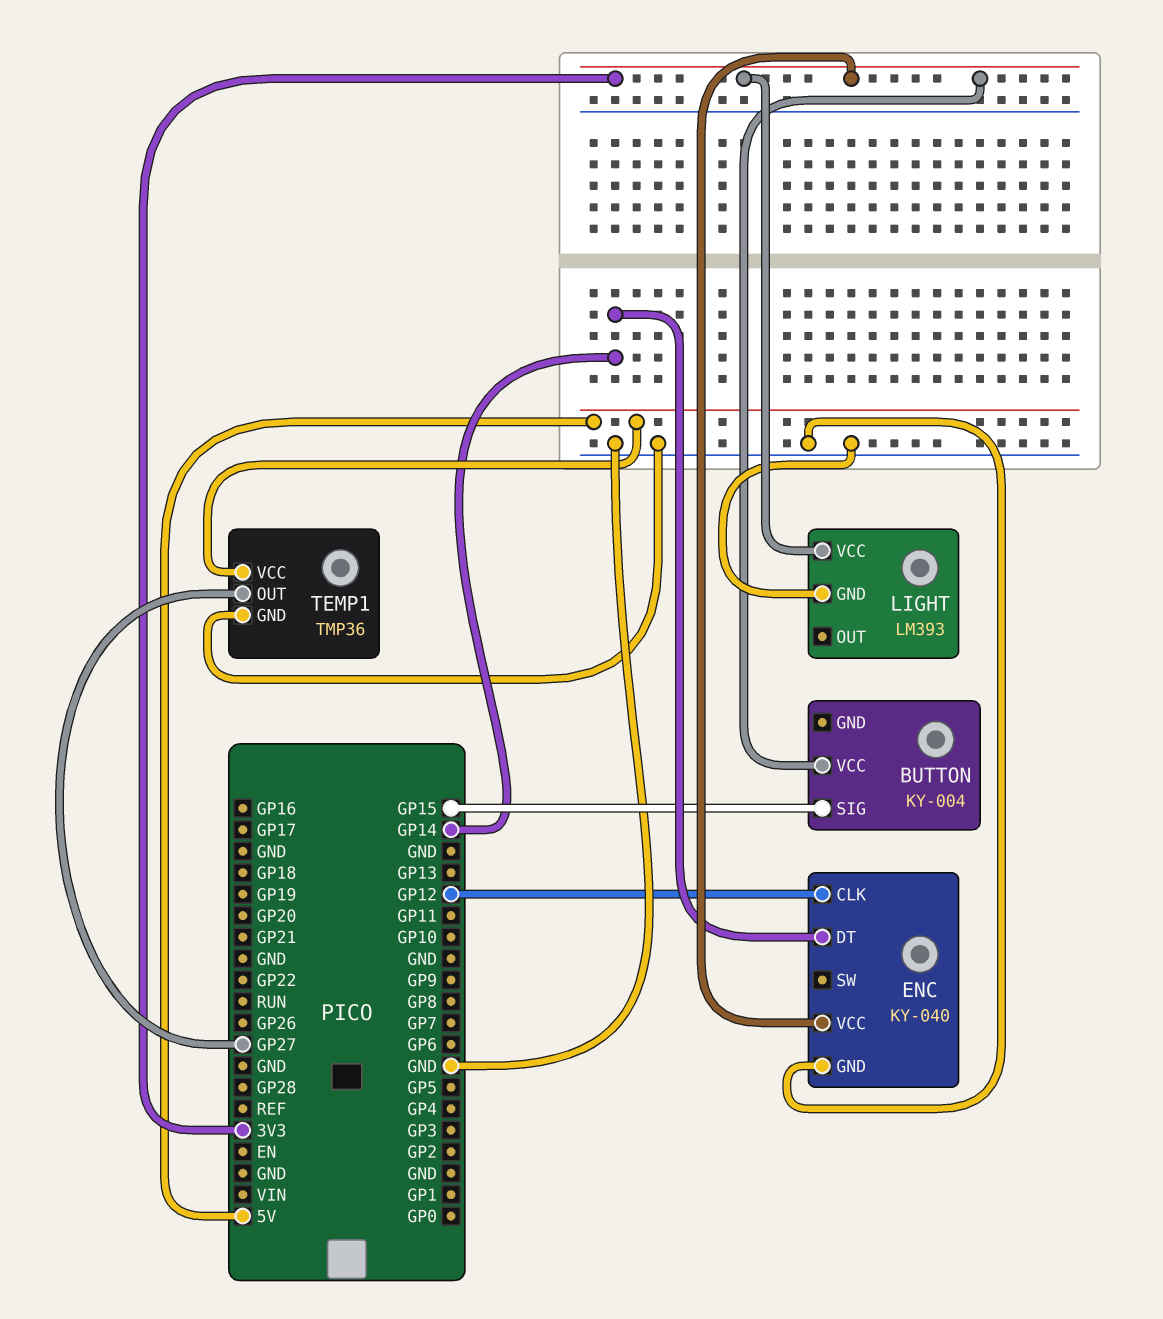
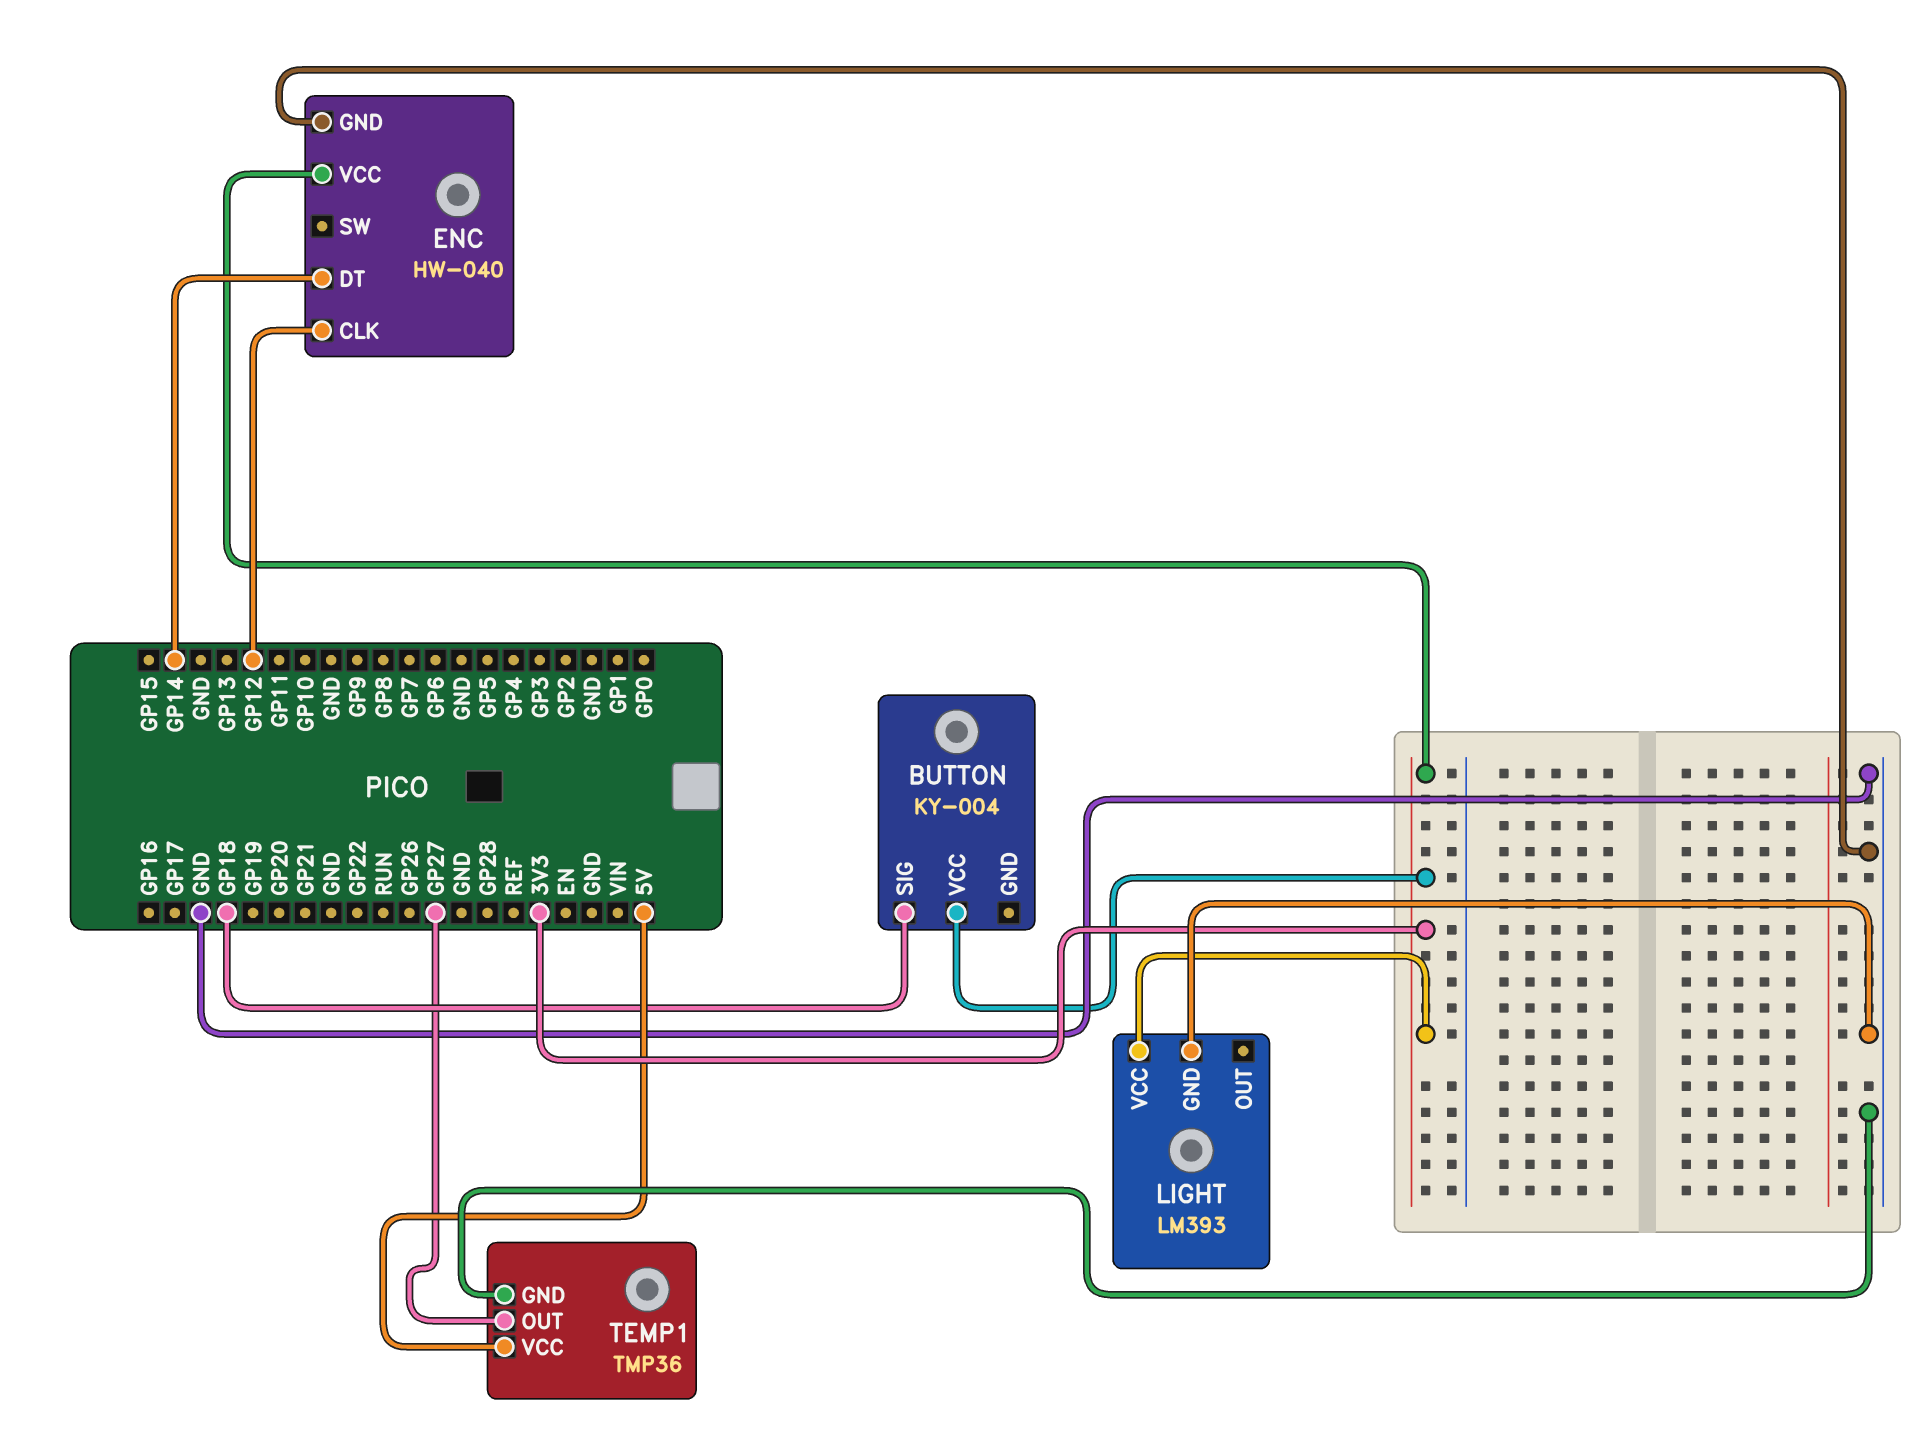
BUTTON pin SIG: GP15 -> GP18
ENC: KY-040 -> HW-040

